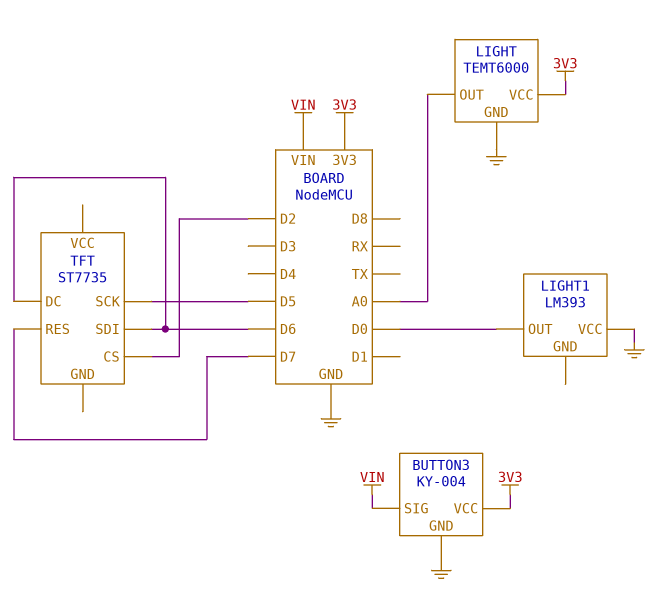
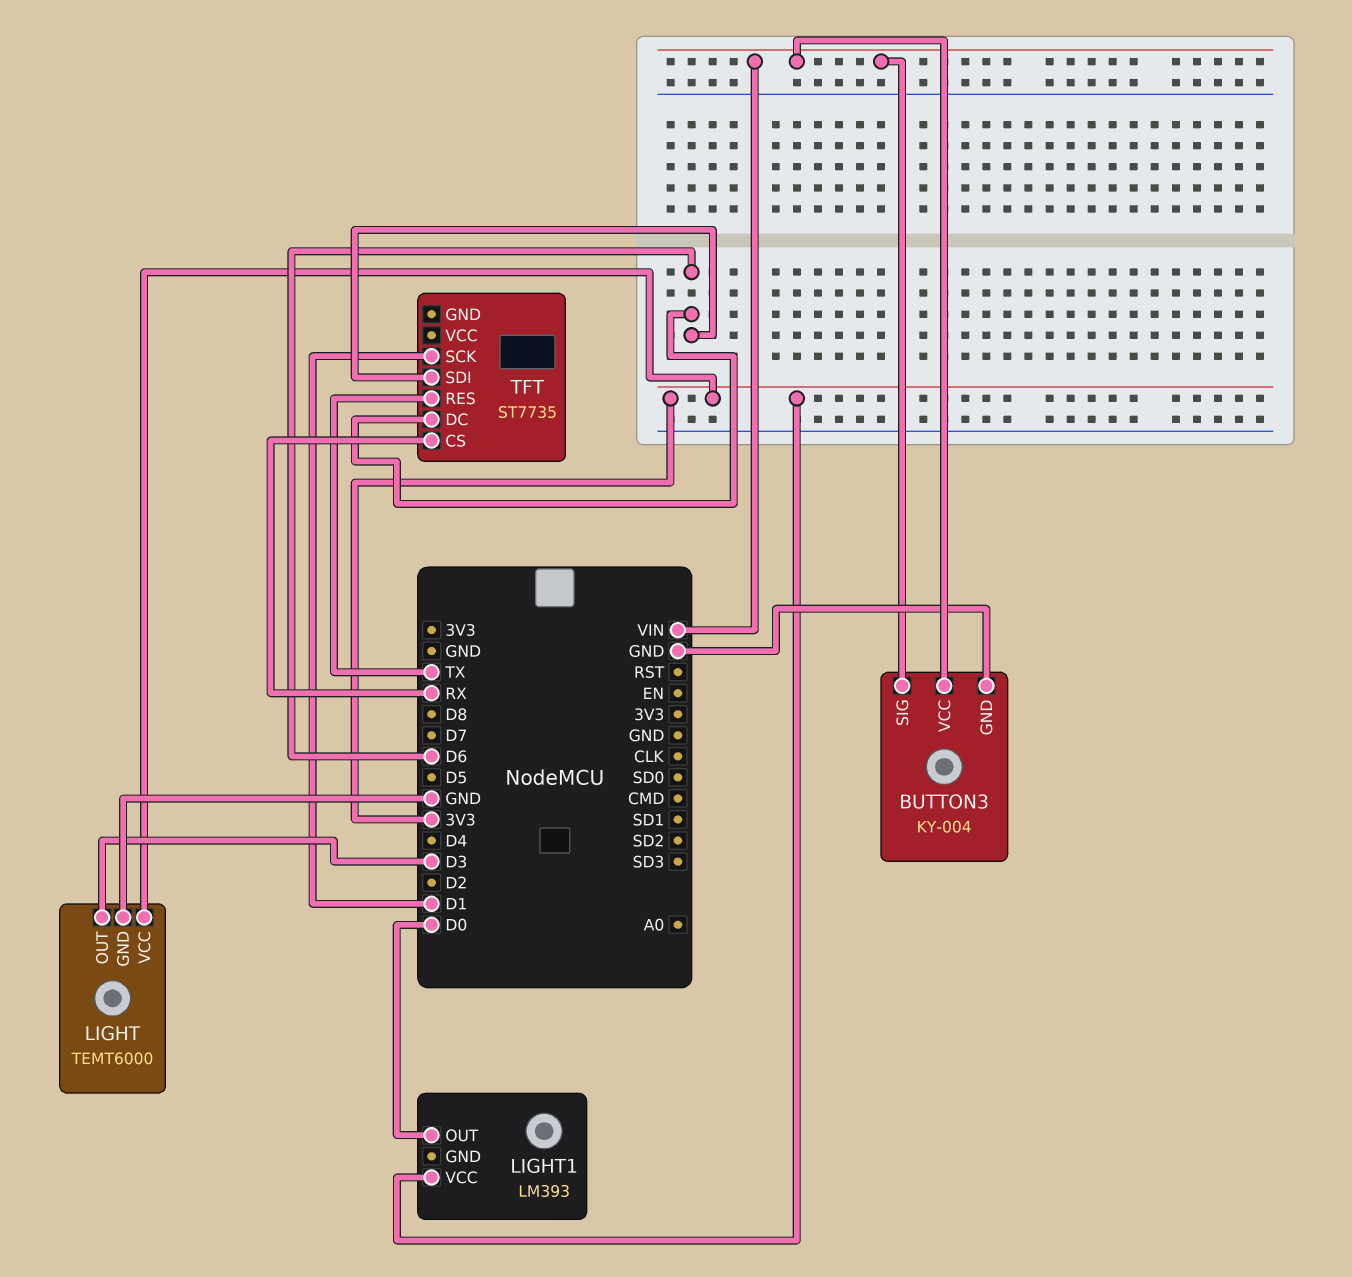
BUTTON3 pin VCC: 3V3 -> VIN
LIGHT pin OUT: A0 -> D3
LIGHT1 pin VCC: GND -> 3V3
TFT pin CS: D2 -> RX
TFT pin RES: D7 -> TX
TFT pin SCK: D5 -> D1

